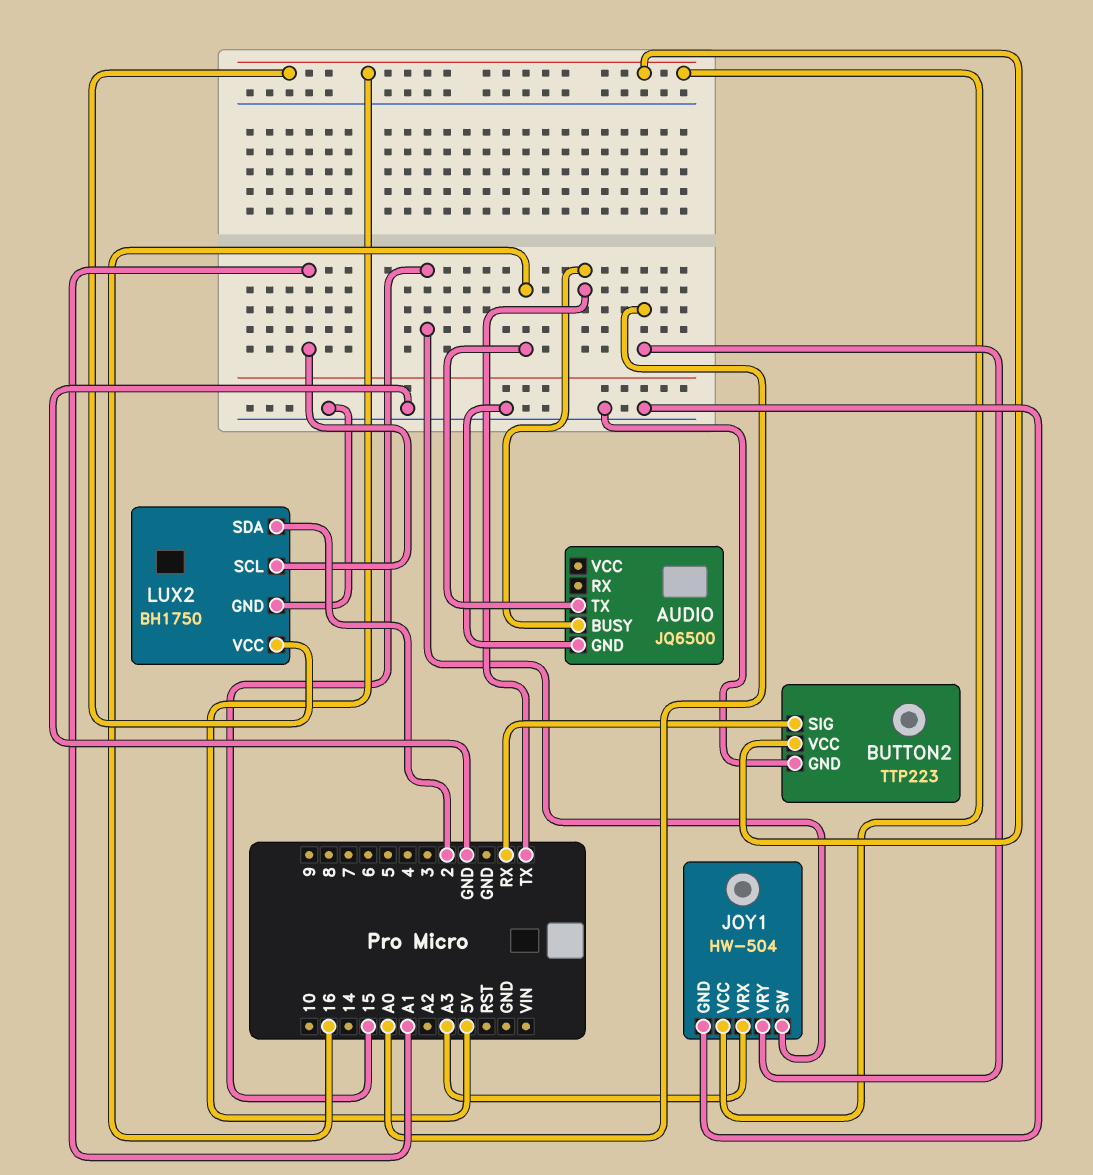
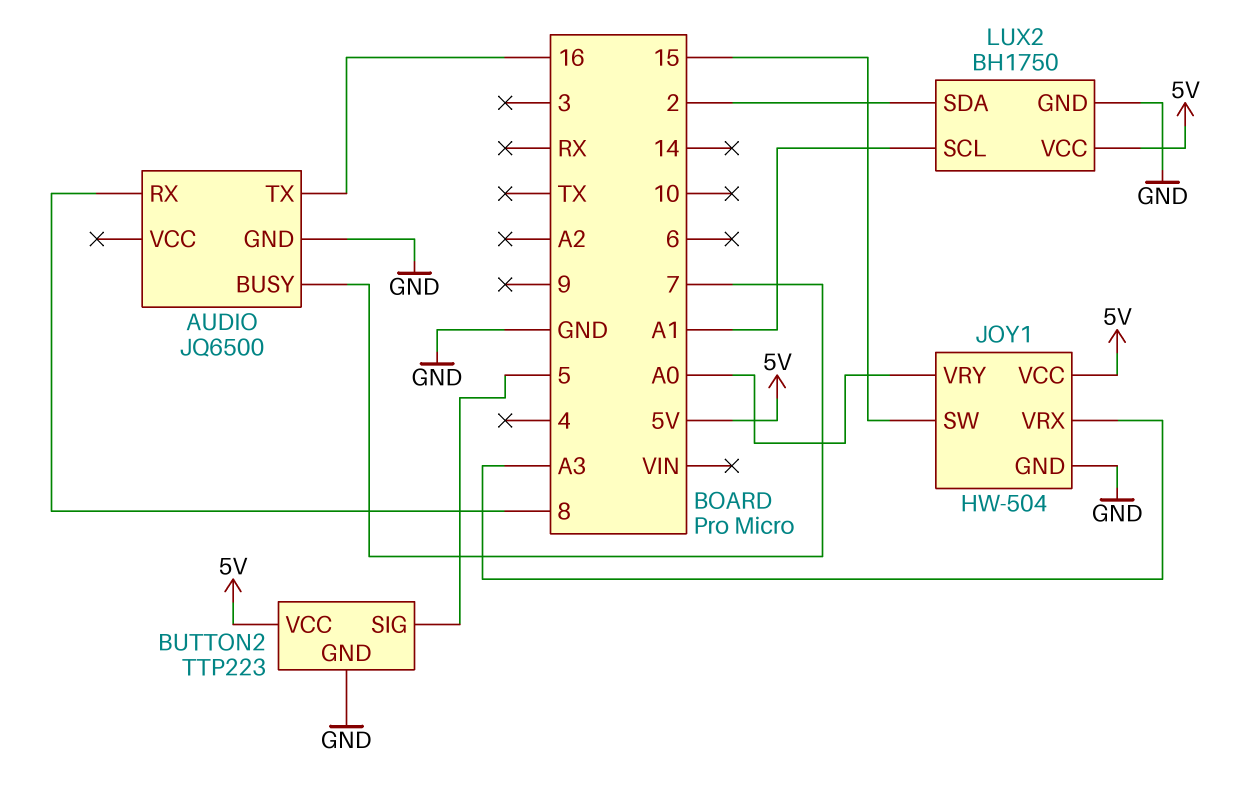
AUDIO pin BUSY: TX -> 7
AUDIO pin RX: none -> 8
BUTTON2 pin SIG: RX -> 5

